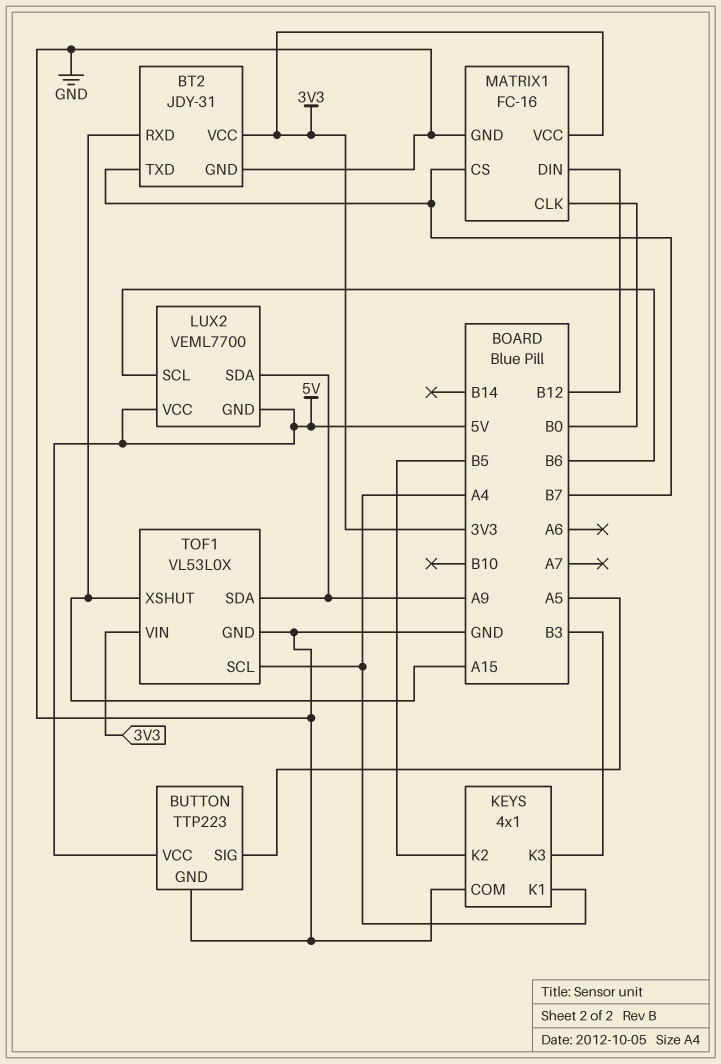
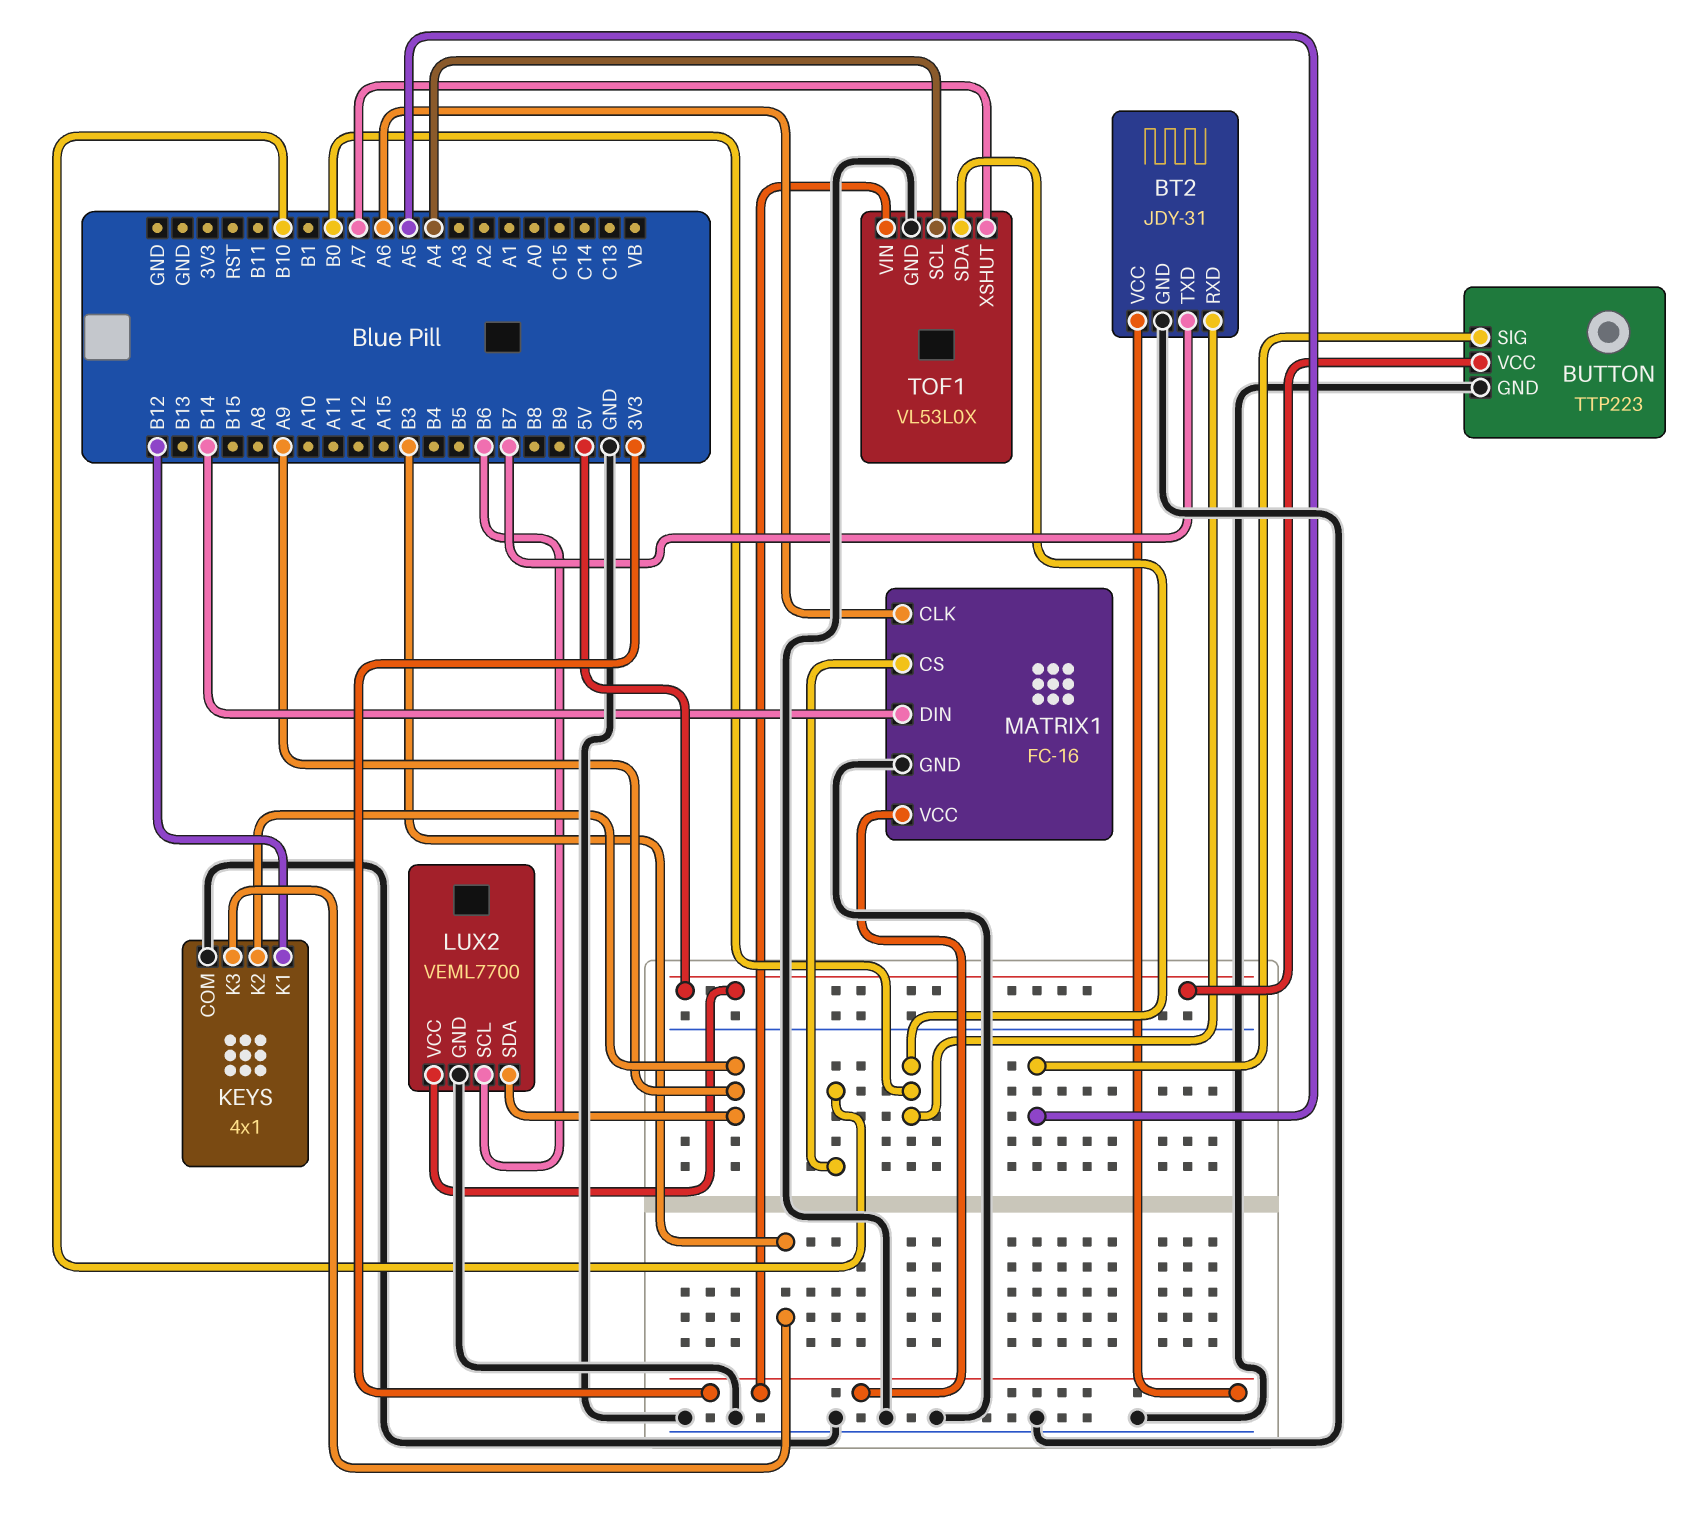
BT2 pin RXD: A15 -> B0
KEYS pin K1: A4 -> B12
KEYS pin K2: B5 -> A9
LUX2 pin GND: 5V -> GND
MATRIX1 pin CLK: B0 -> A6
MATRIX1 pin CS: B7 -> B10
MATRIX1 pin DIN: B12 -> B14
TOF1 pin SDA: A9 -> B0
TOF1 pin XSHUT: A15 -> A7

